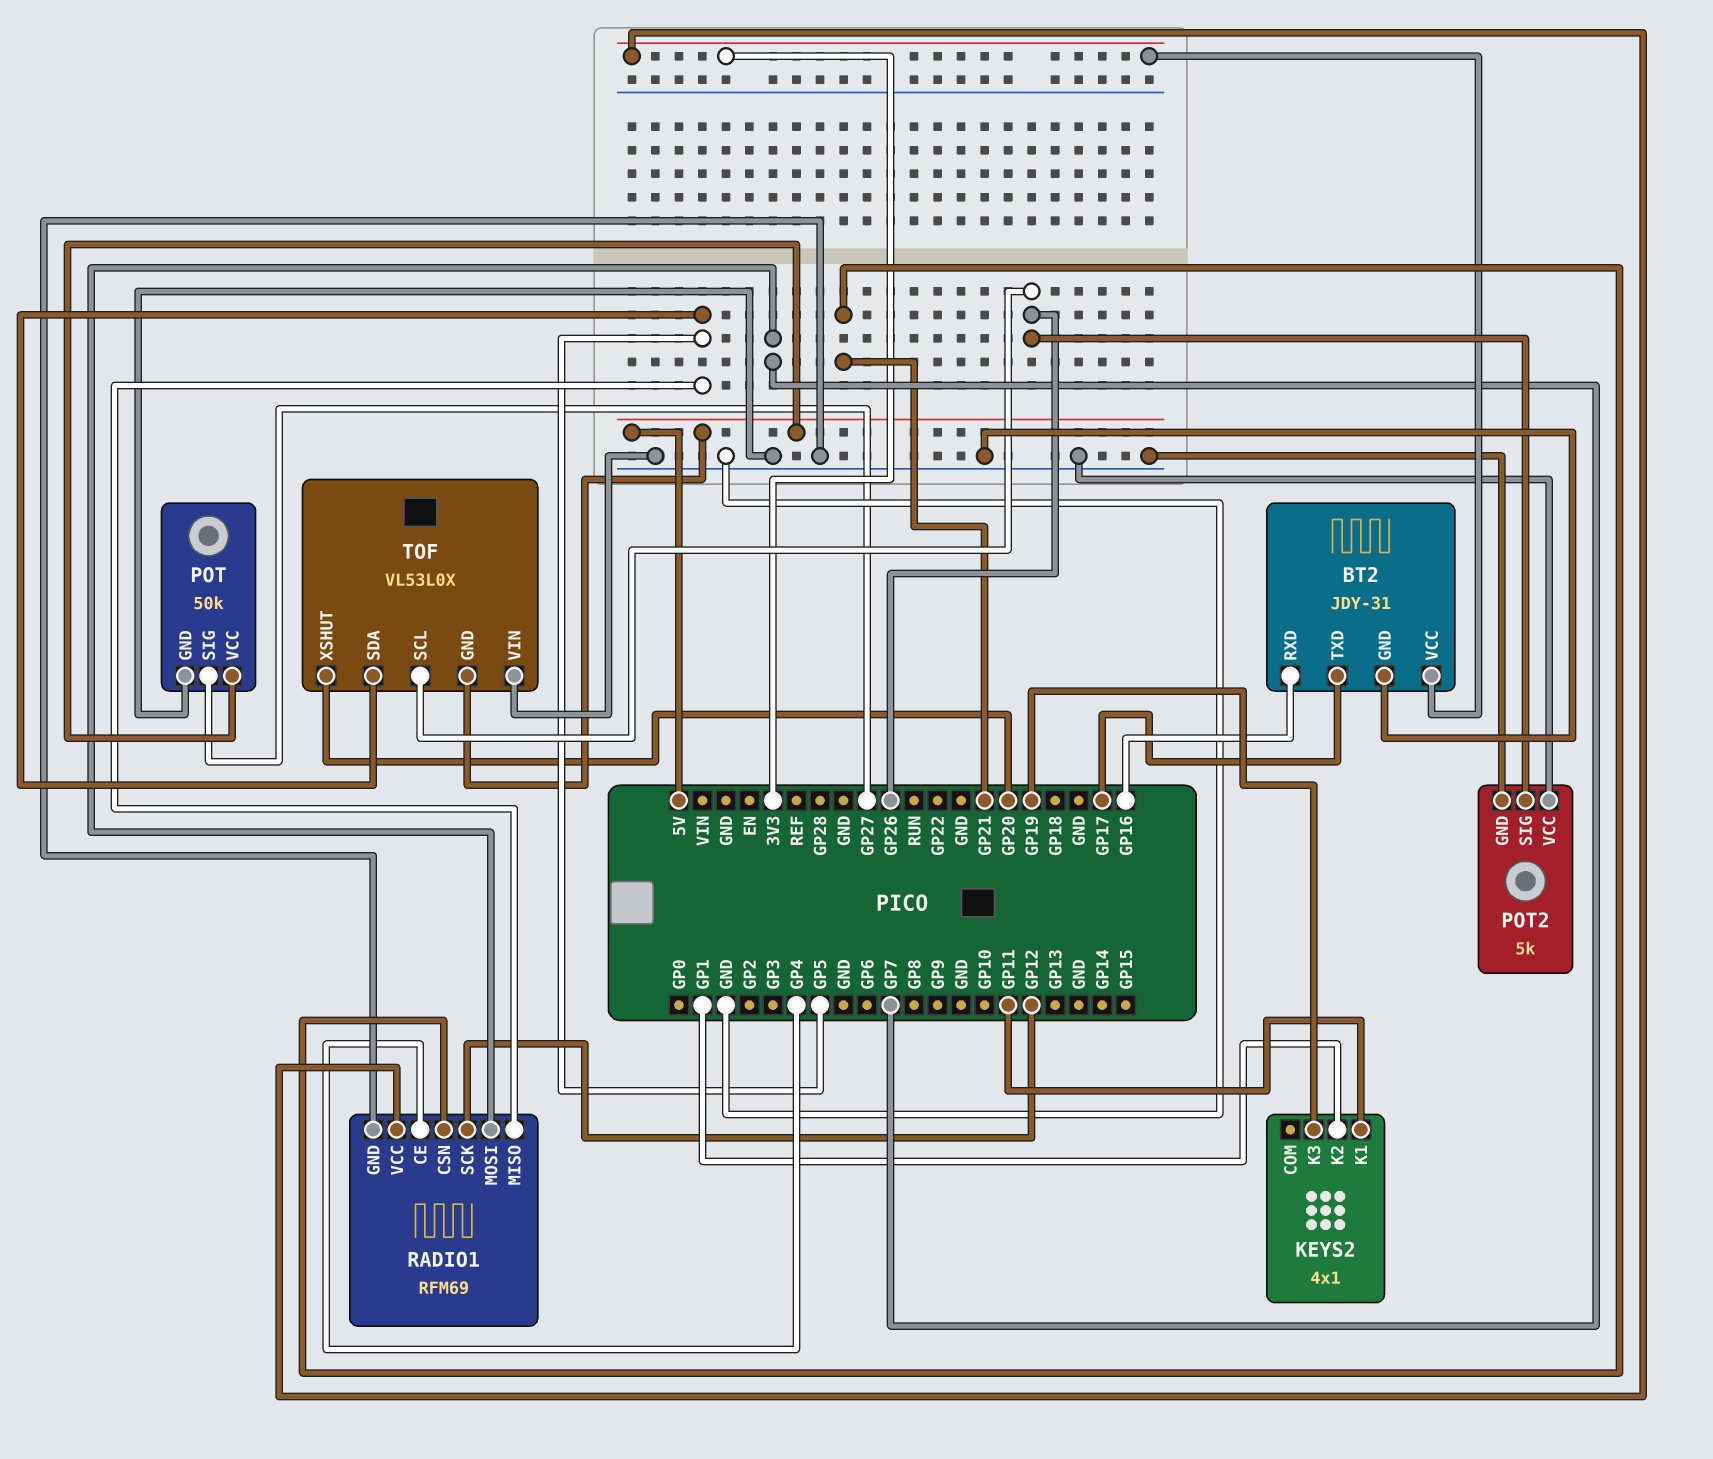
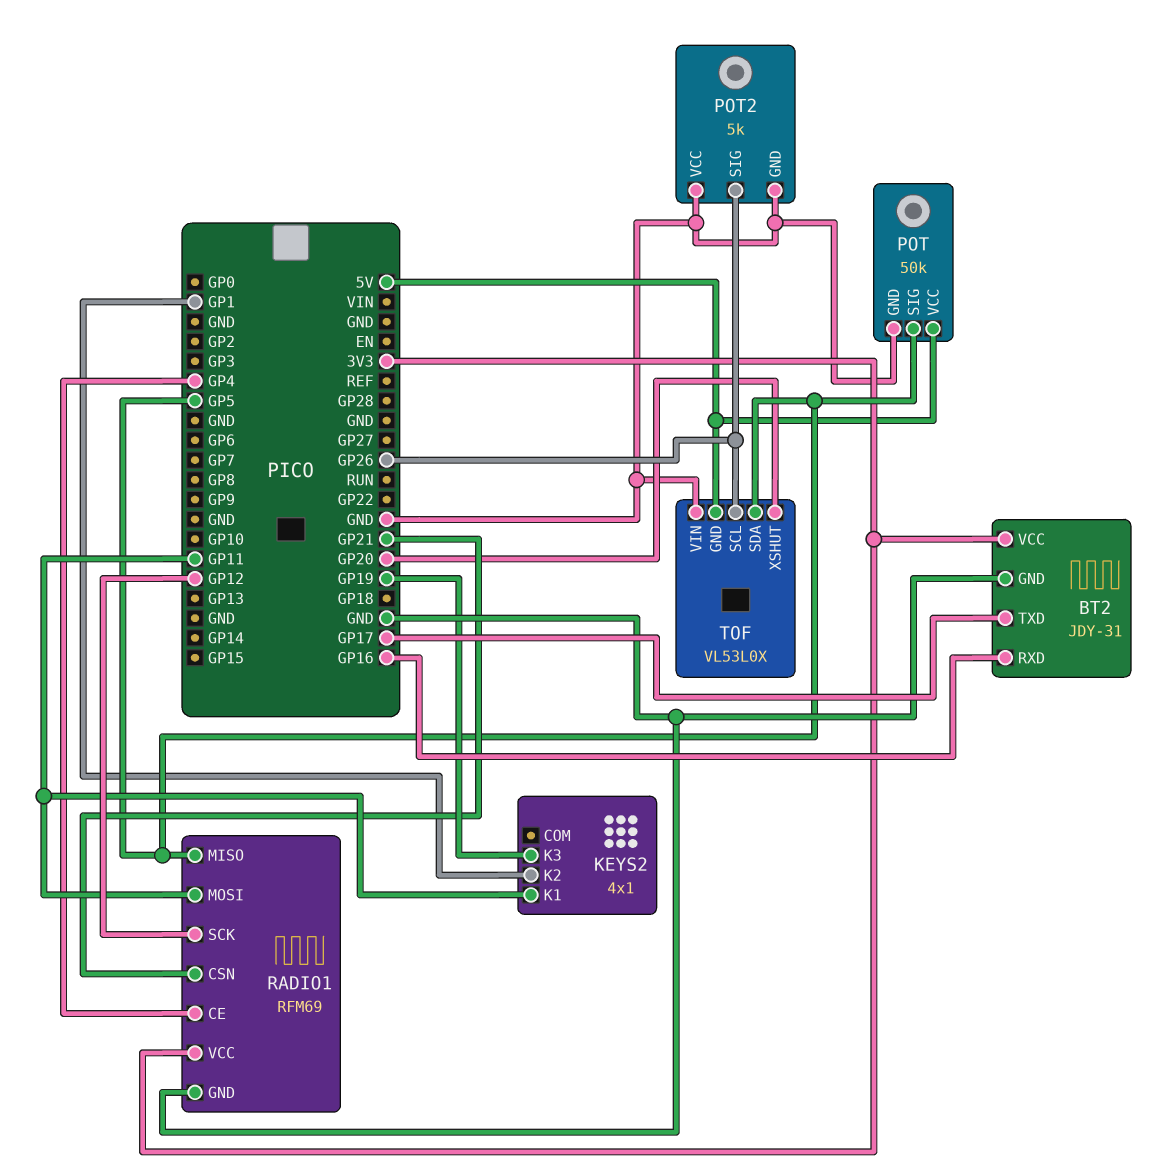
POT pin SIG: GP27 -> GP5
RADIO1 pin MOSI: GP7 -> GP11

